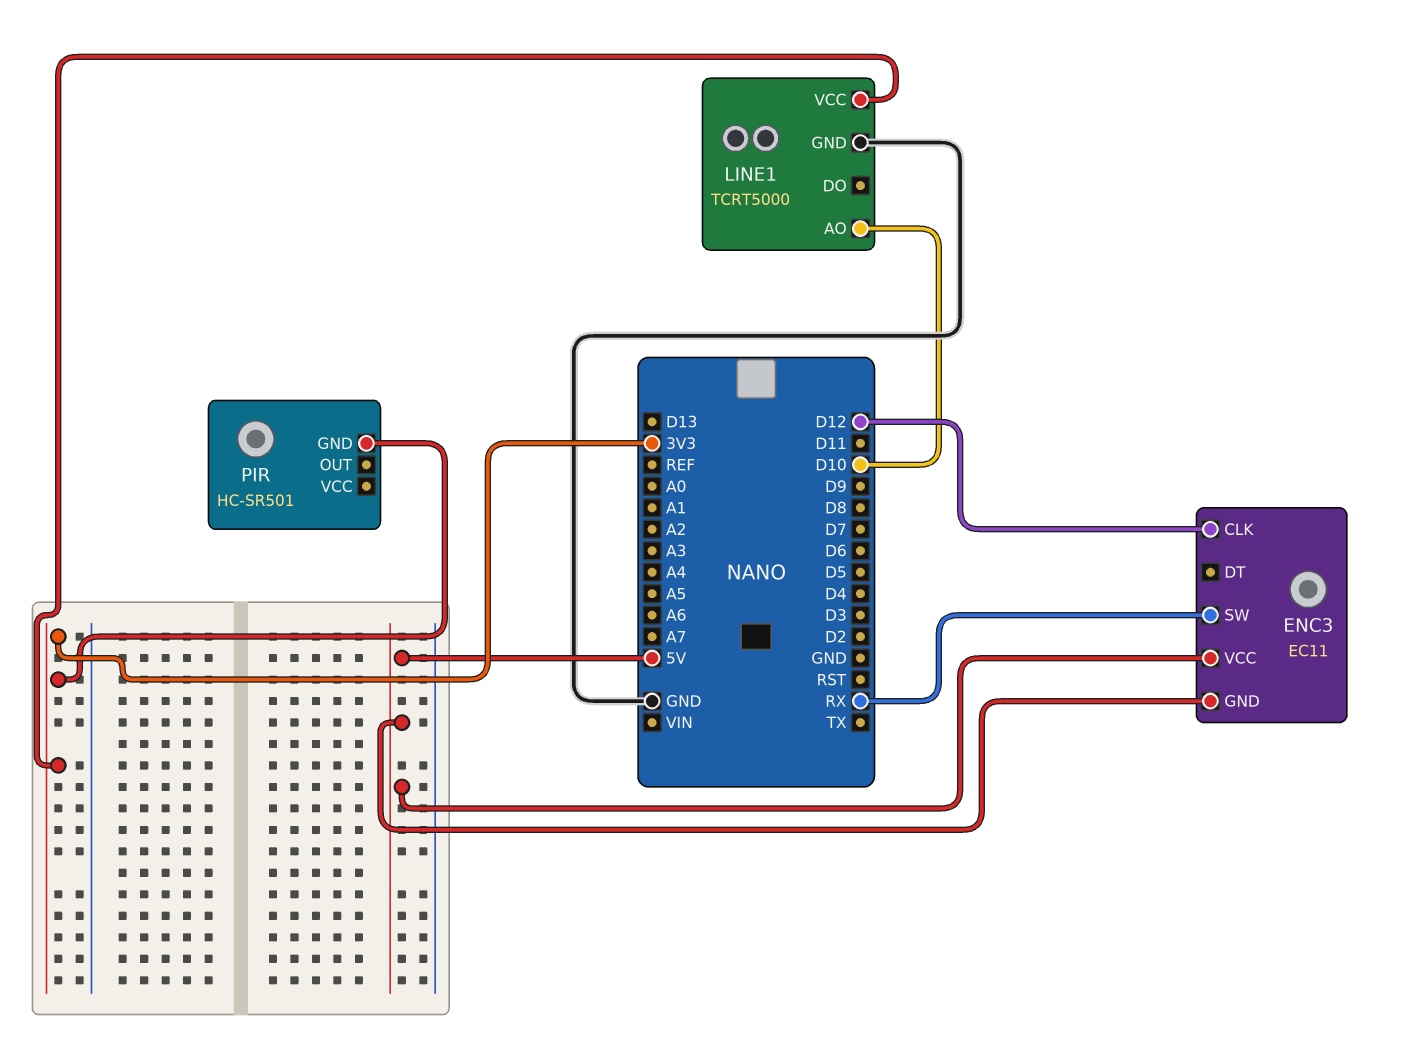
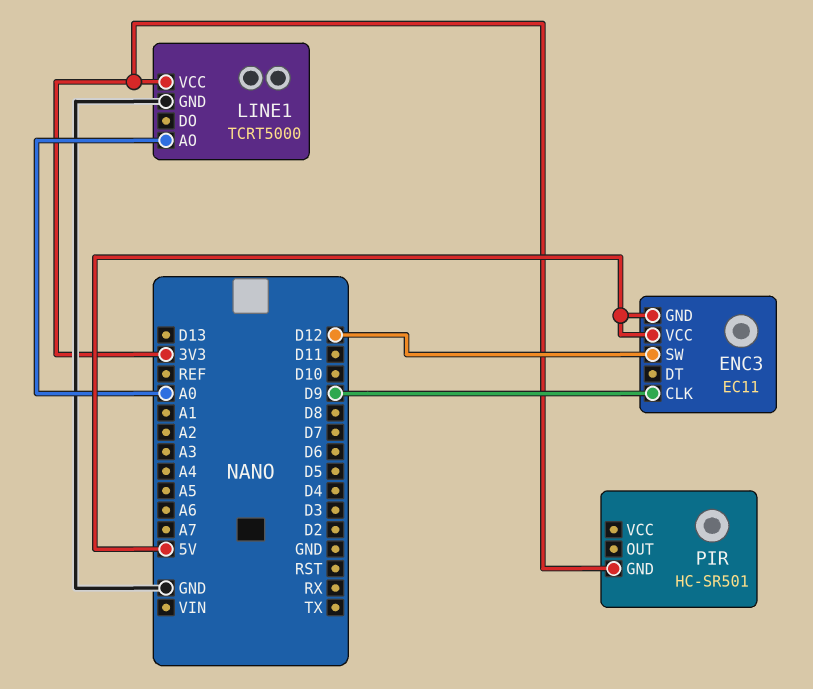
ENC3 pin CLK: D12 -> D9
ENC3 pin SW: RX -> D12
LINE1 pin AO: D10 -> A0

